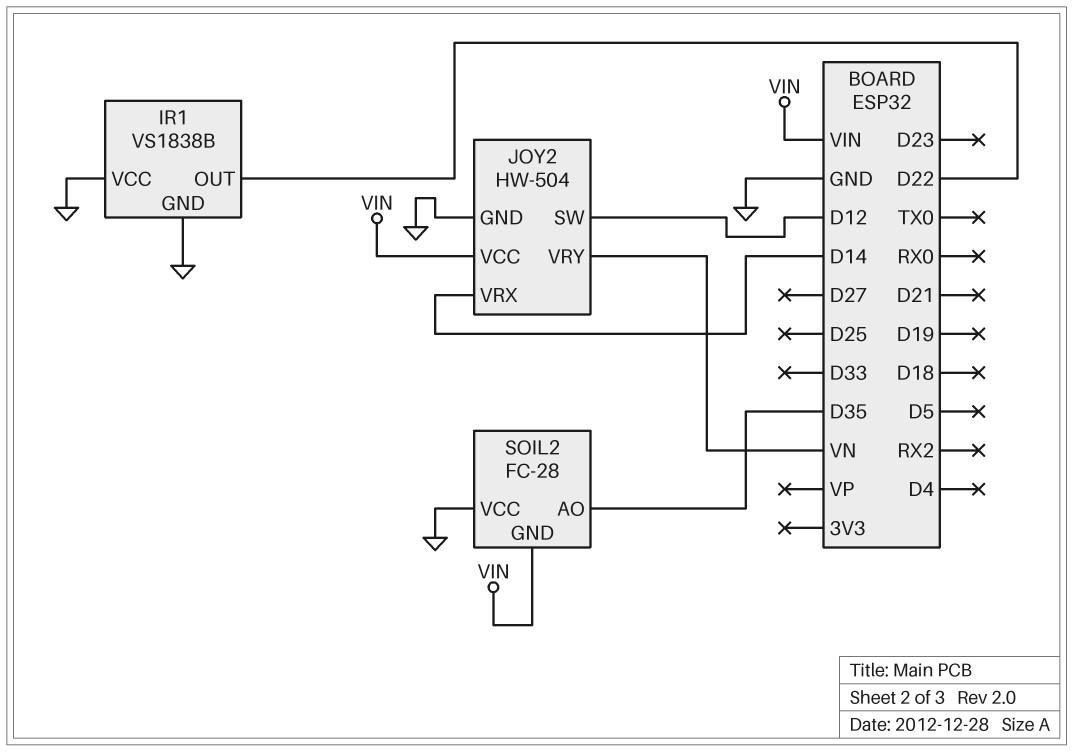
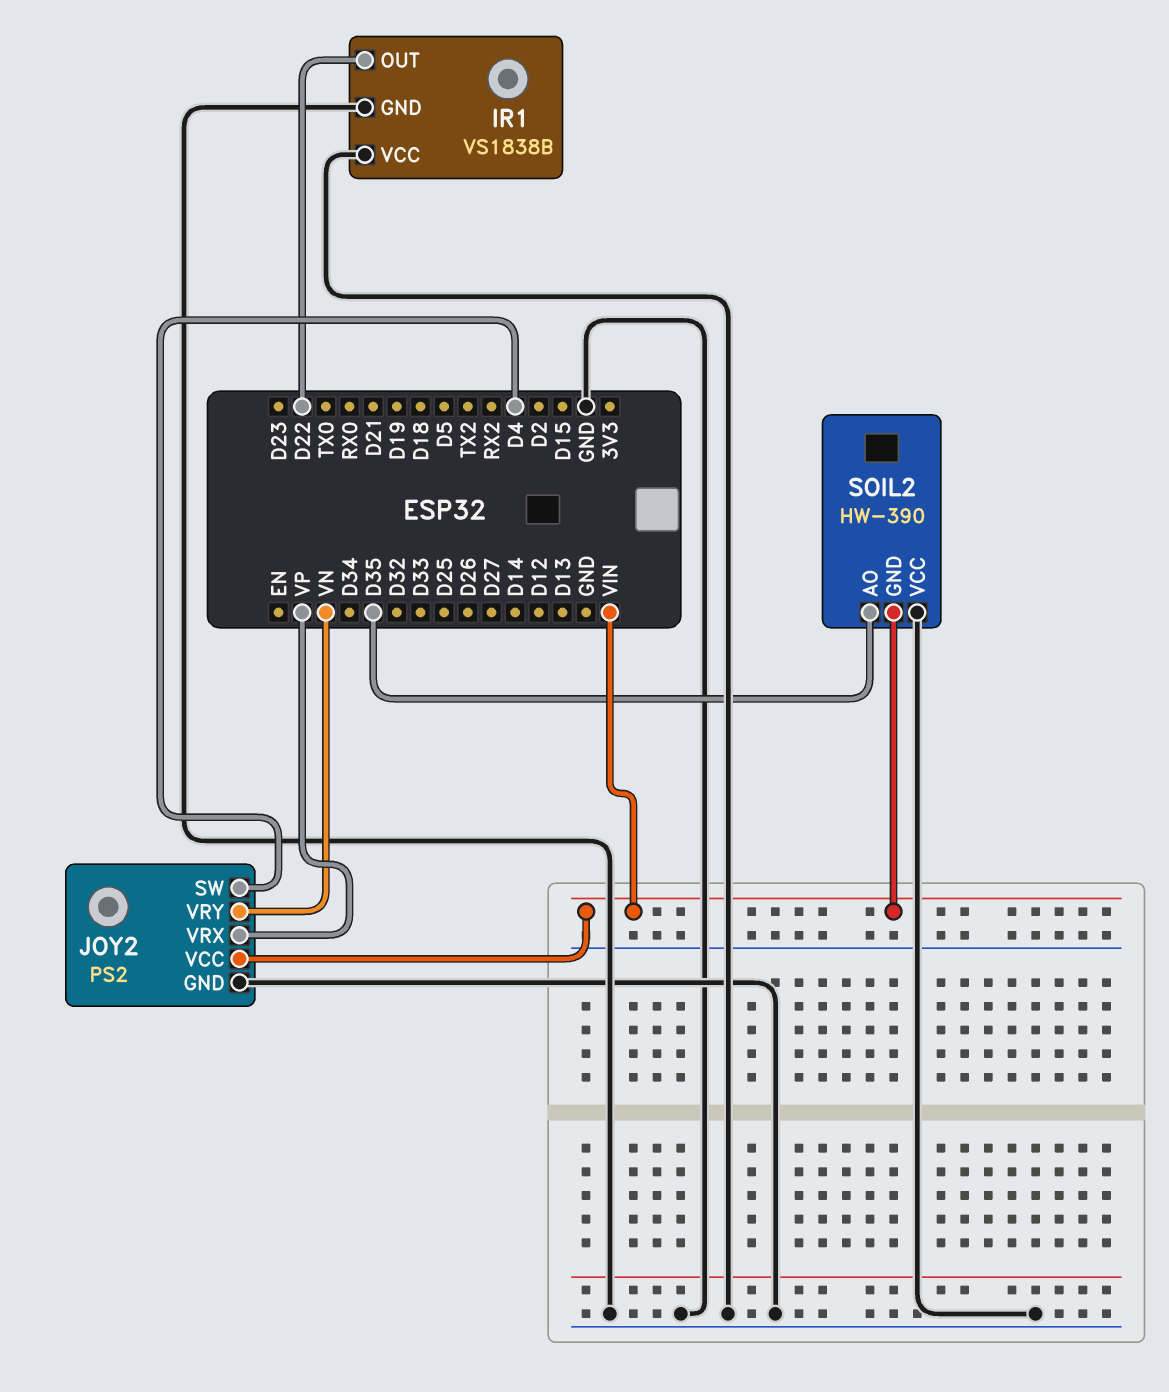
JOY2: HW-504 -> PS2
JOY2 pin SW: D12 -> D4
JOY2 pin VRX: D14 -> VP
SOIL2: FC-28 -> HW-390

